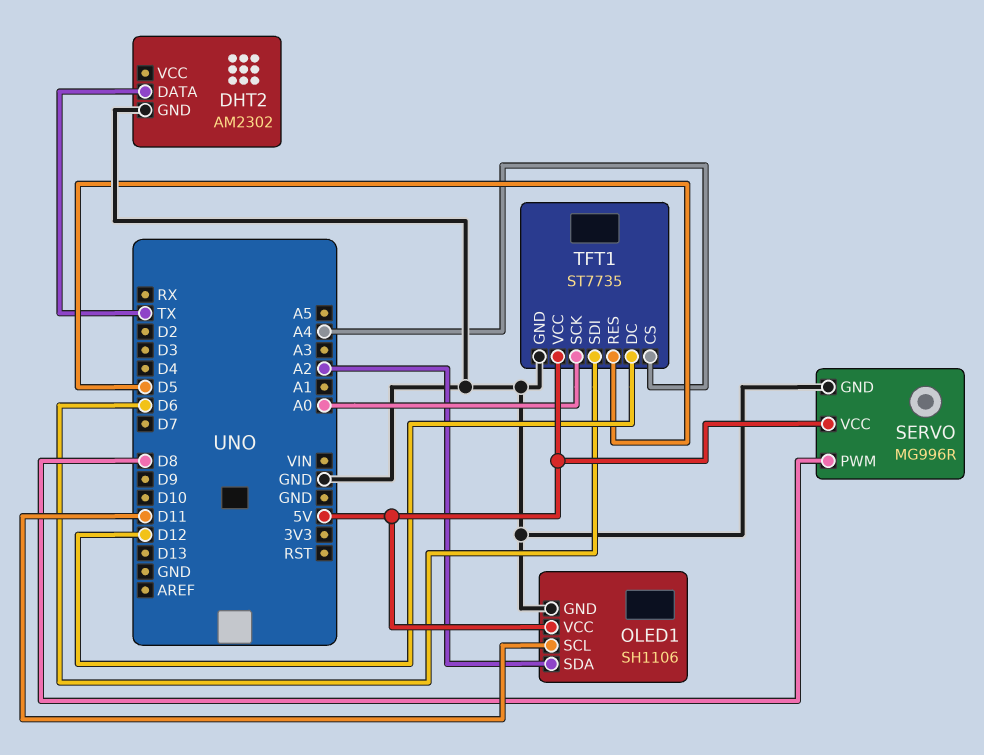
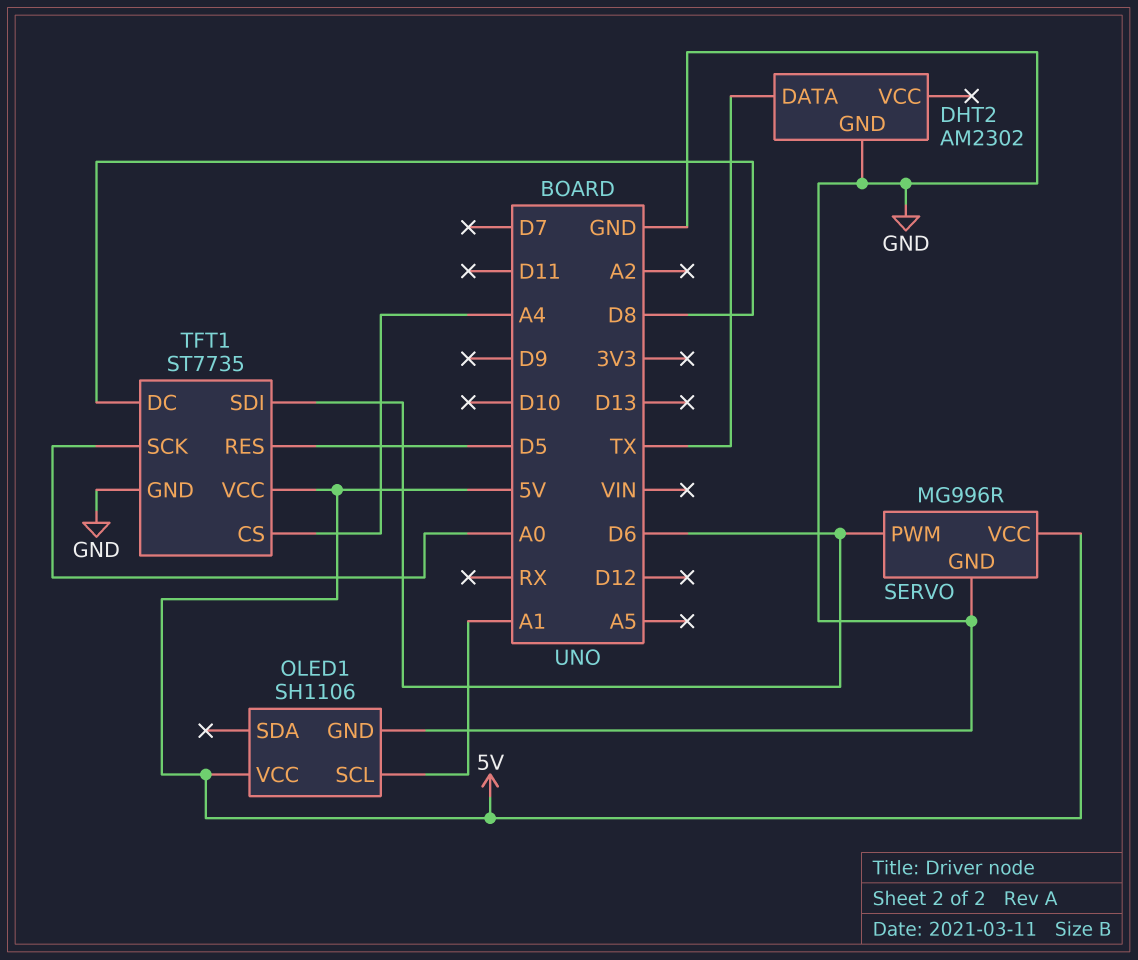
OLED1 pin SCL: D11 -> A1
OLED1 pin SDA: A2 -> none
SERVO pin PWM: D8 -> D6
TFT1 pin DC: D12 -> D8

